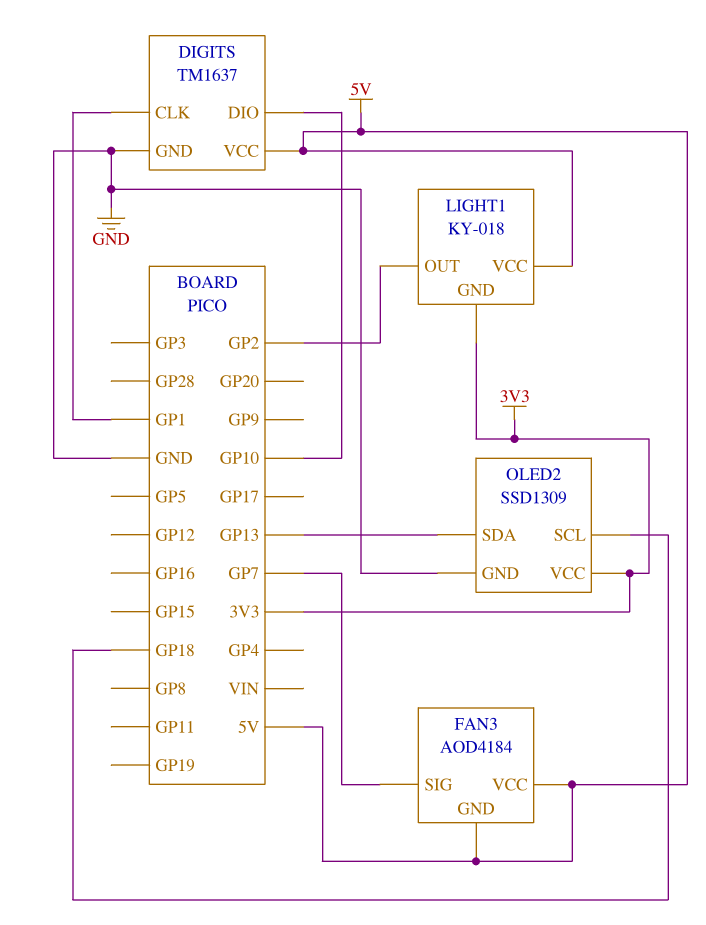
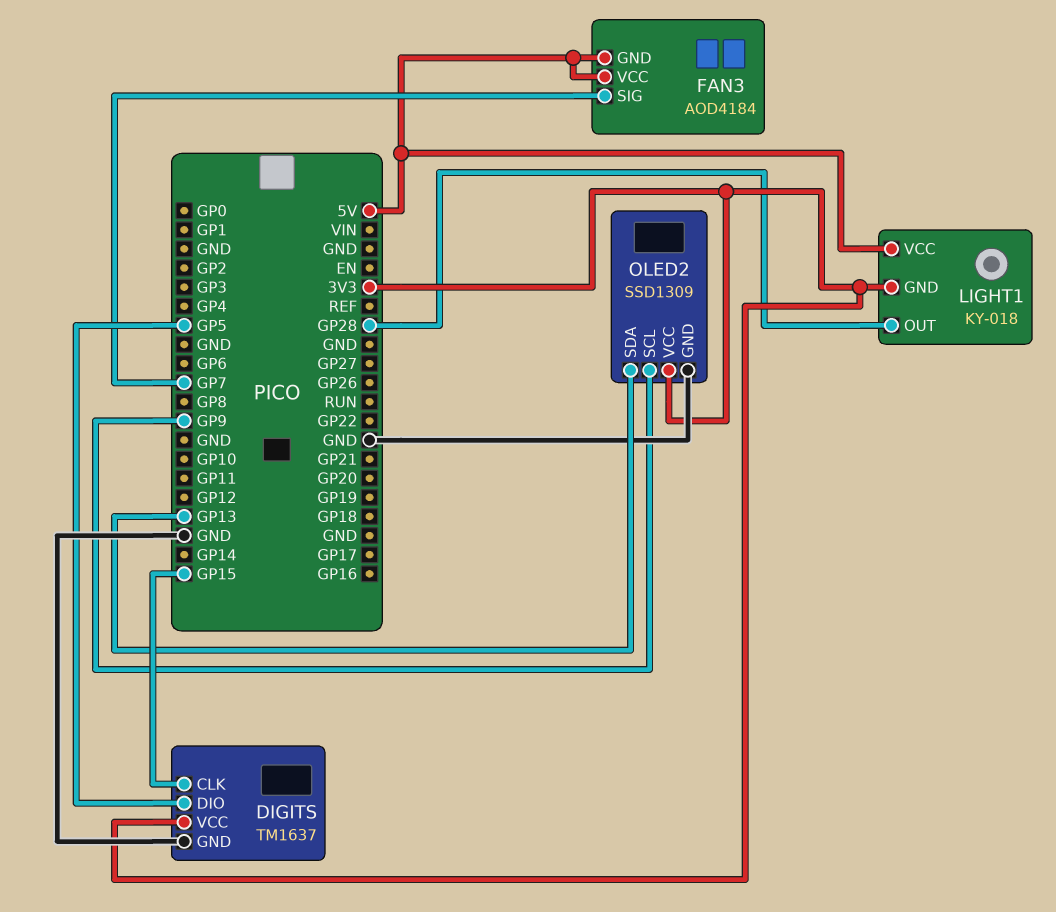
DIGITS pin CLK: GP1 -> GP15
DIGITS pin DIO: GP10 -> GP5
DIGITS pin VCC: 5V -> 3V3
LIGHT1 pin OUT: GP2 -> GP28
OLED2 pin SCL: GP18 -> GP9

